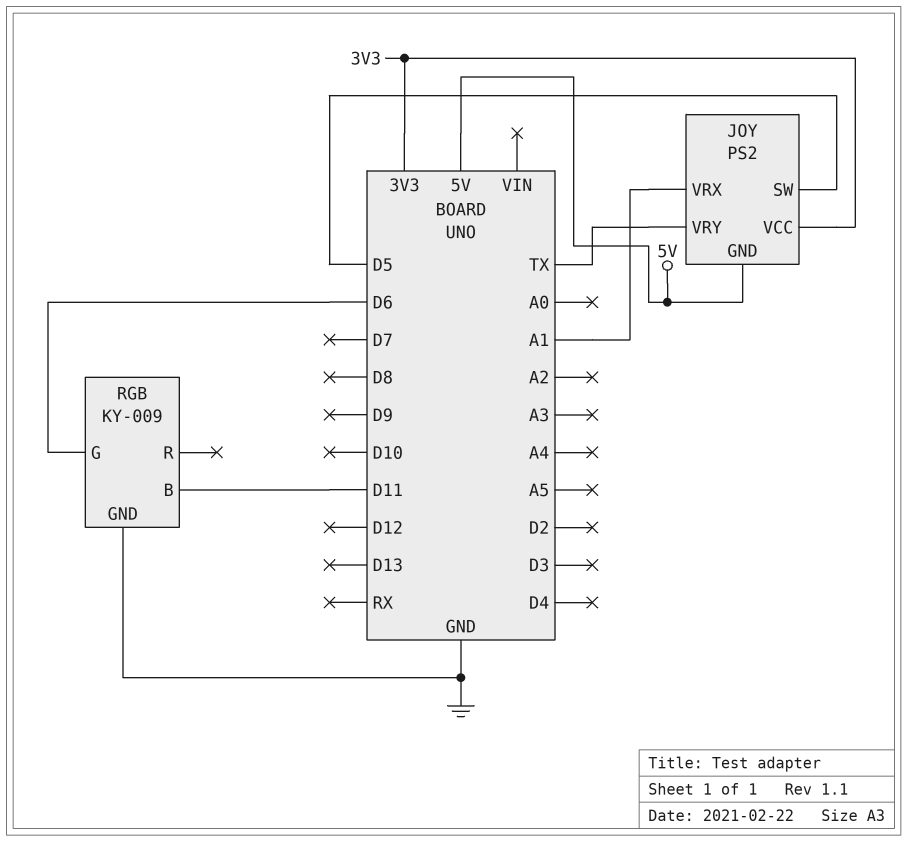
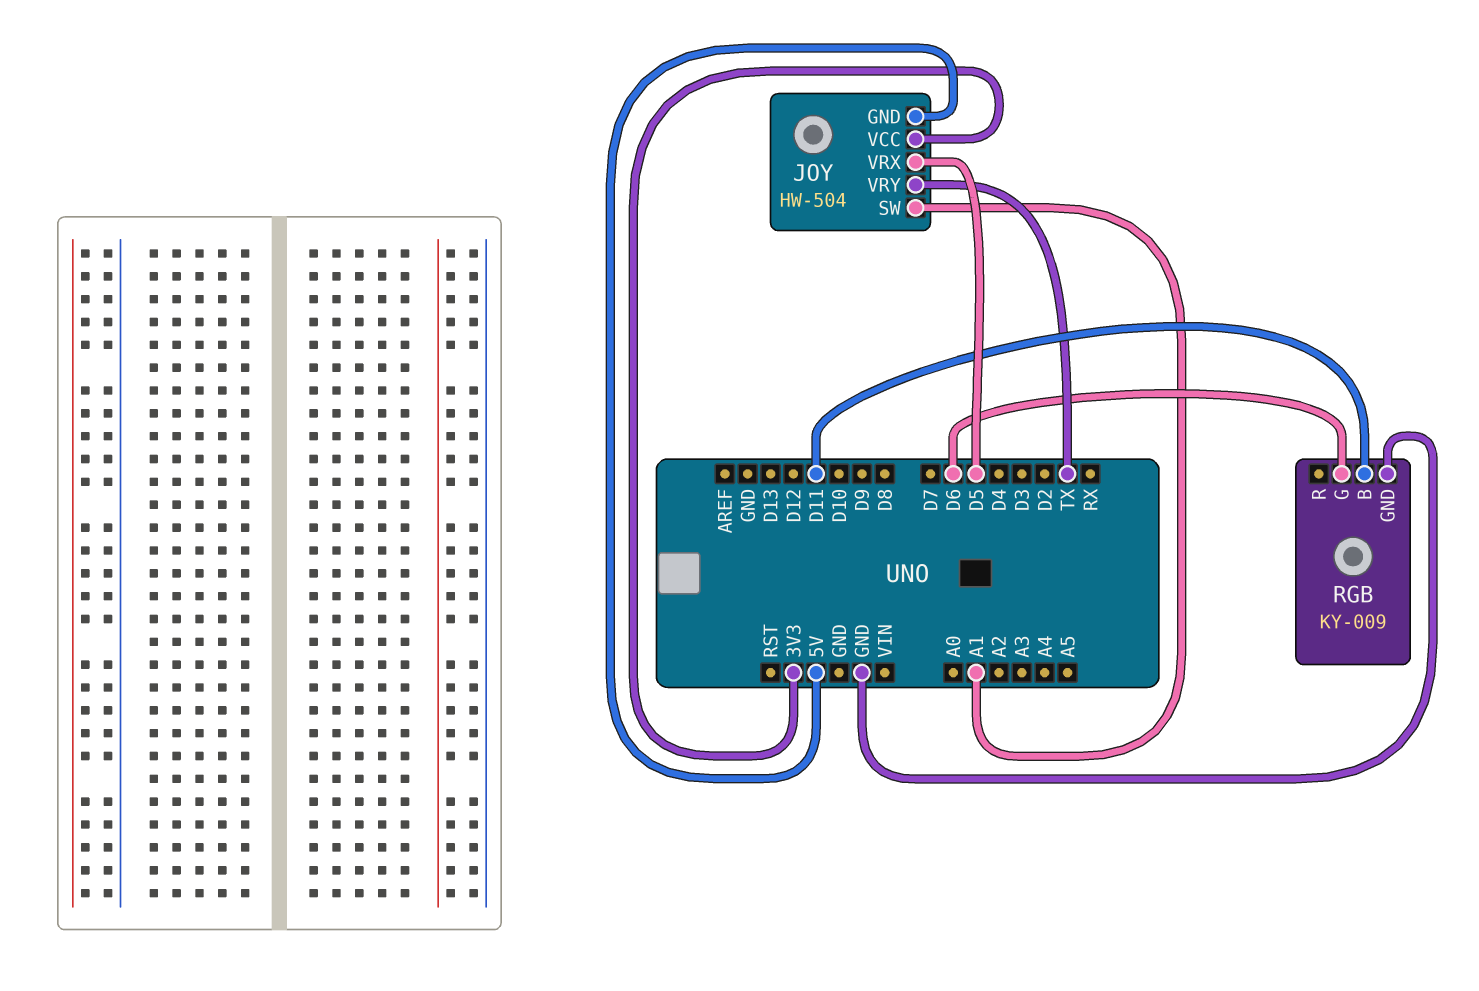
JOY: PS2 -> HW-504
JOY pin SW: D5 -> A1
JOY pin VRX: A1 -> D5

